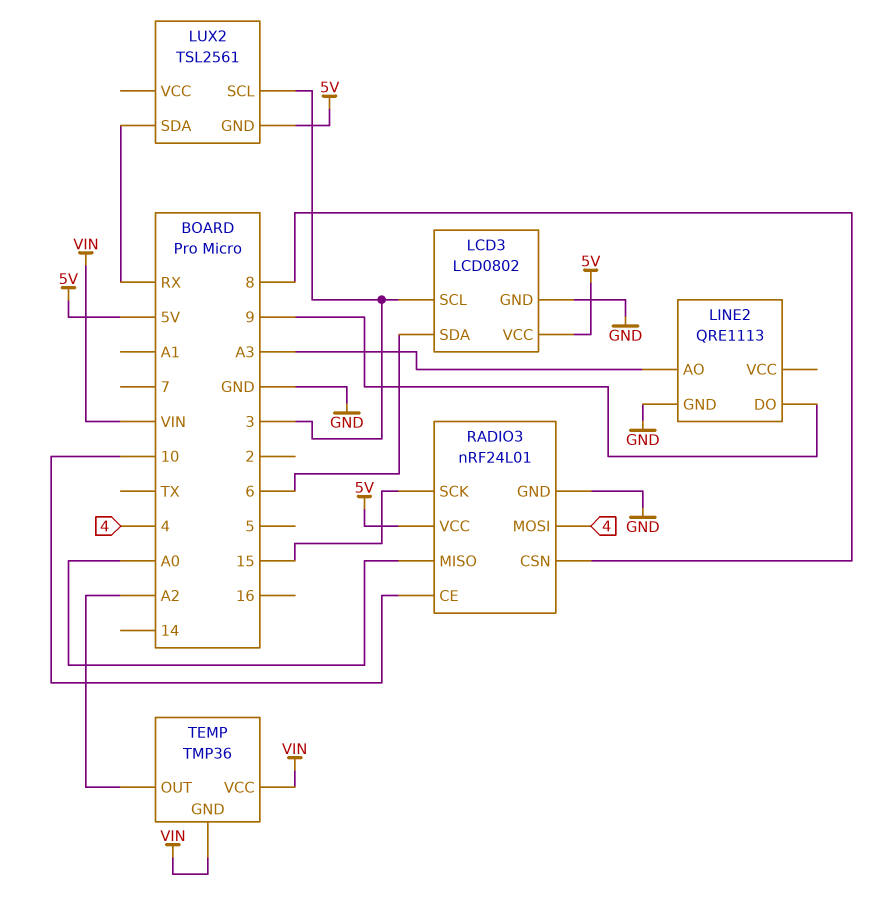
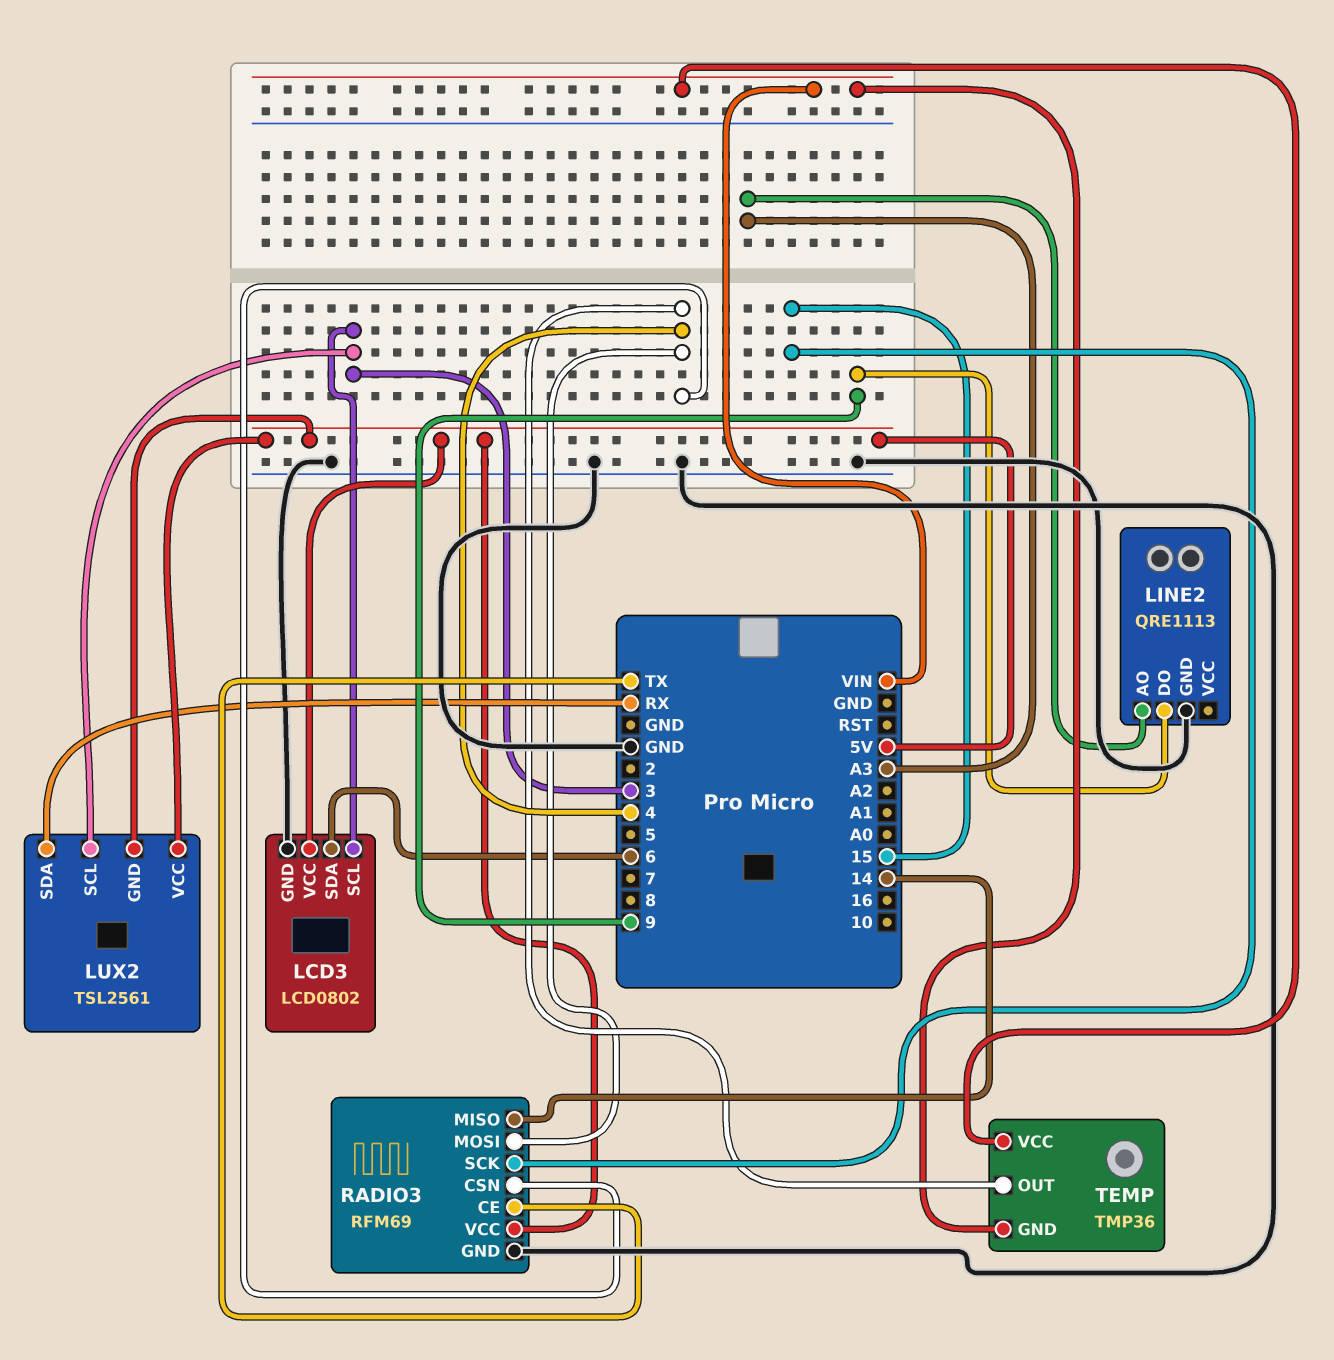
LUX2 pin VCC: none -> 5V
RADIO3: nRF24L01 -> RFM69
RADIO3 pin CE: 10 -> TX
RADIO3 pin CSN: 8 -> 4
RADIO3 pin MISO: A0 -> 14
TEMP pin OUT: A2 -> 4

